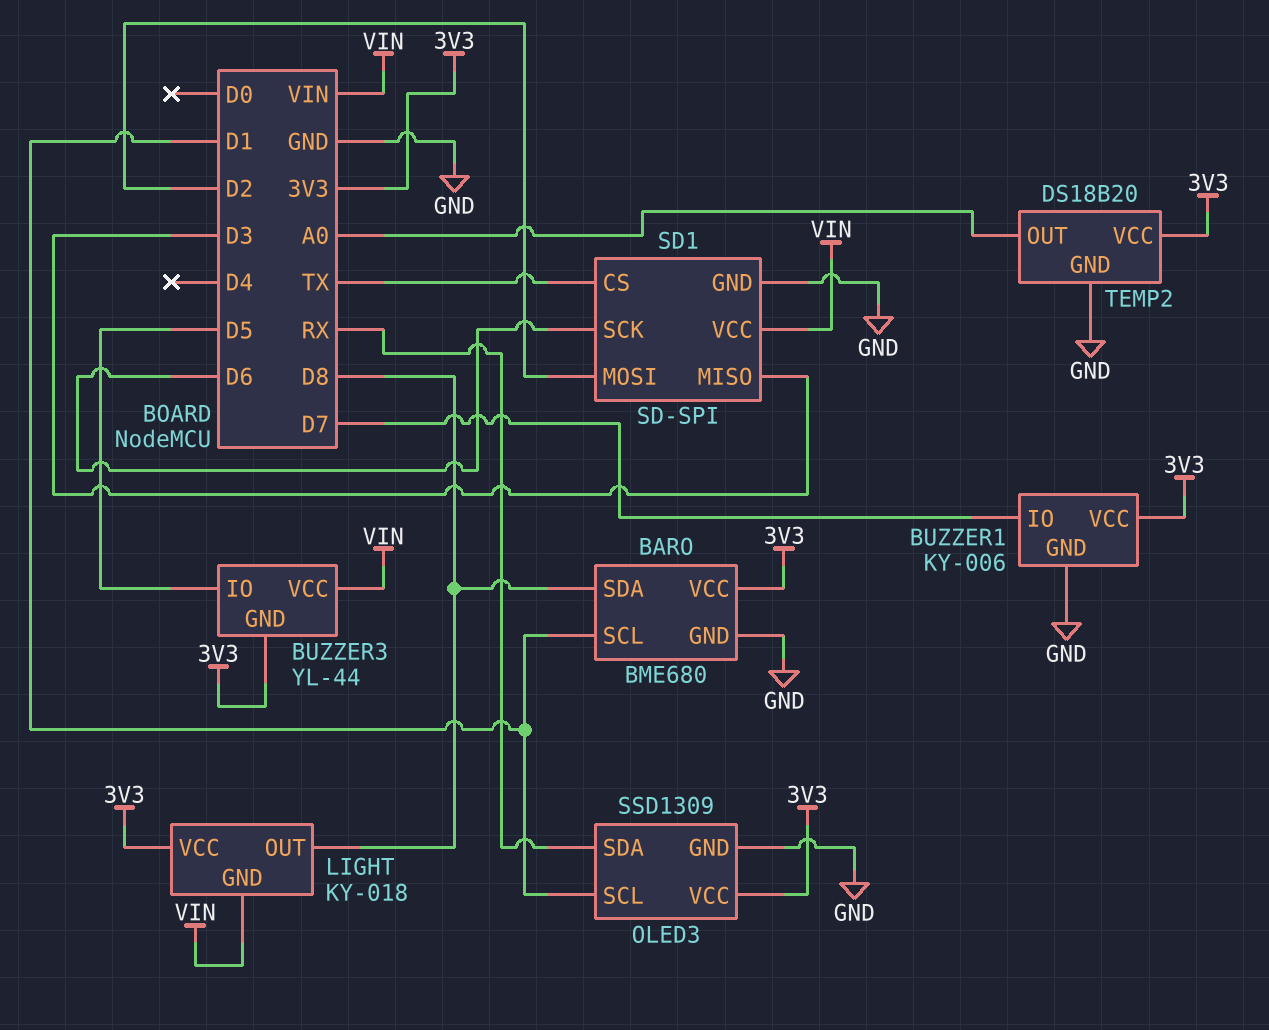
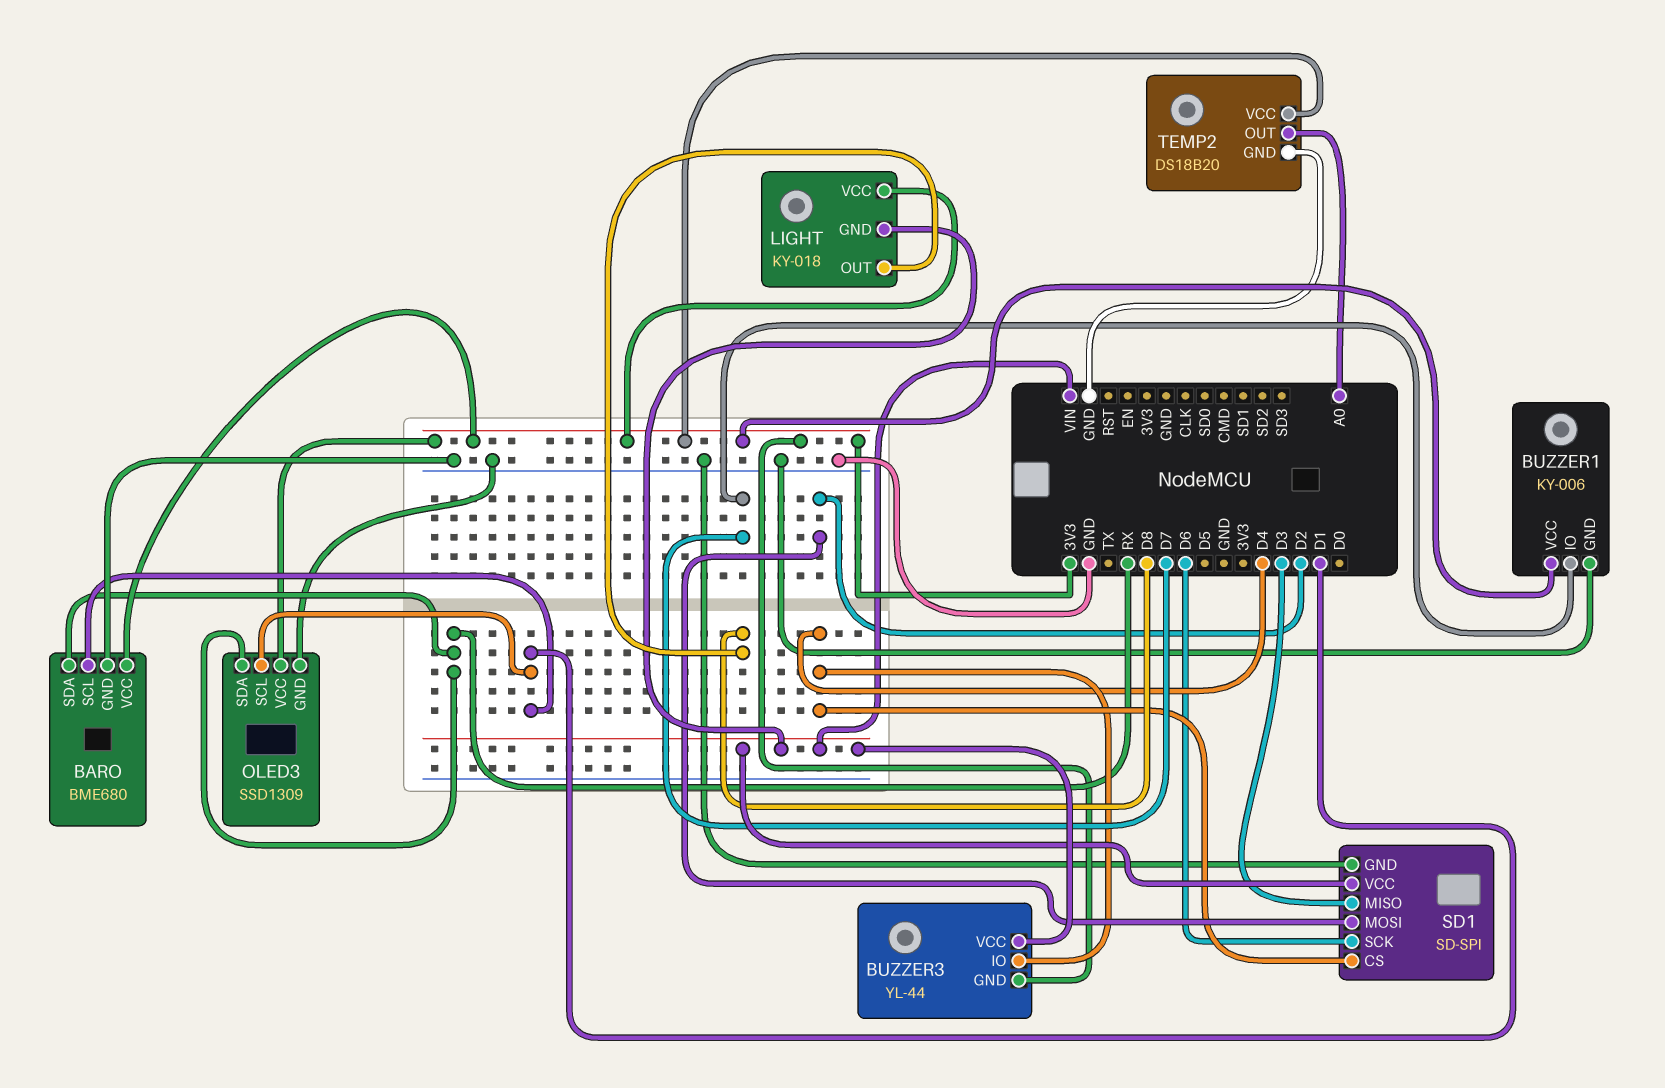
BARO pin SDA: D8 -> RX
BUZZER3 pin IO: D5 -> D4
SD1 pin CS: TX -> D4

